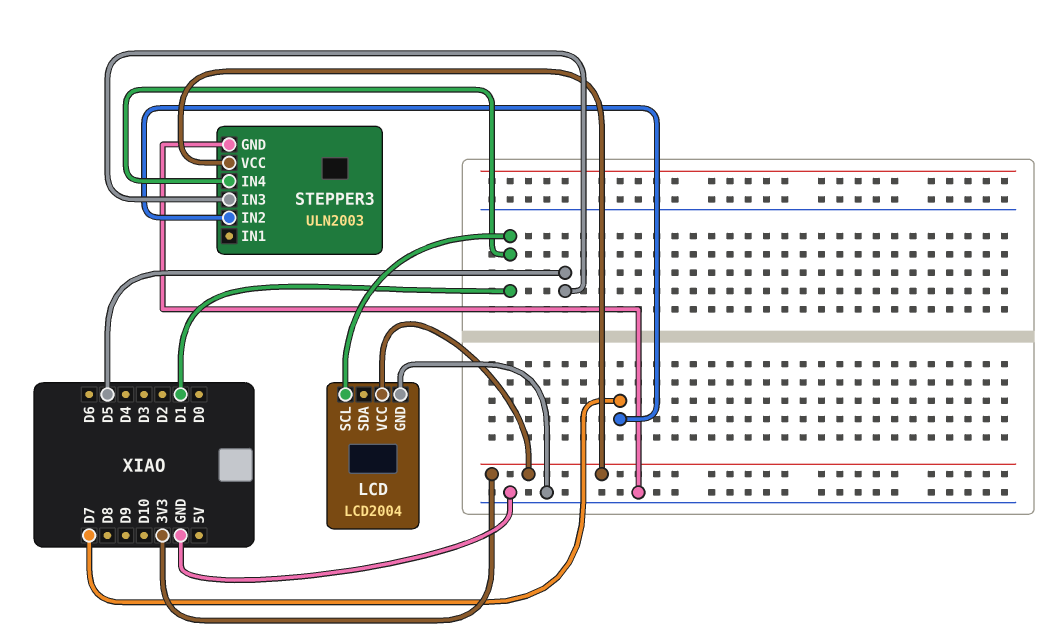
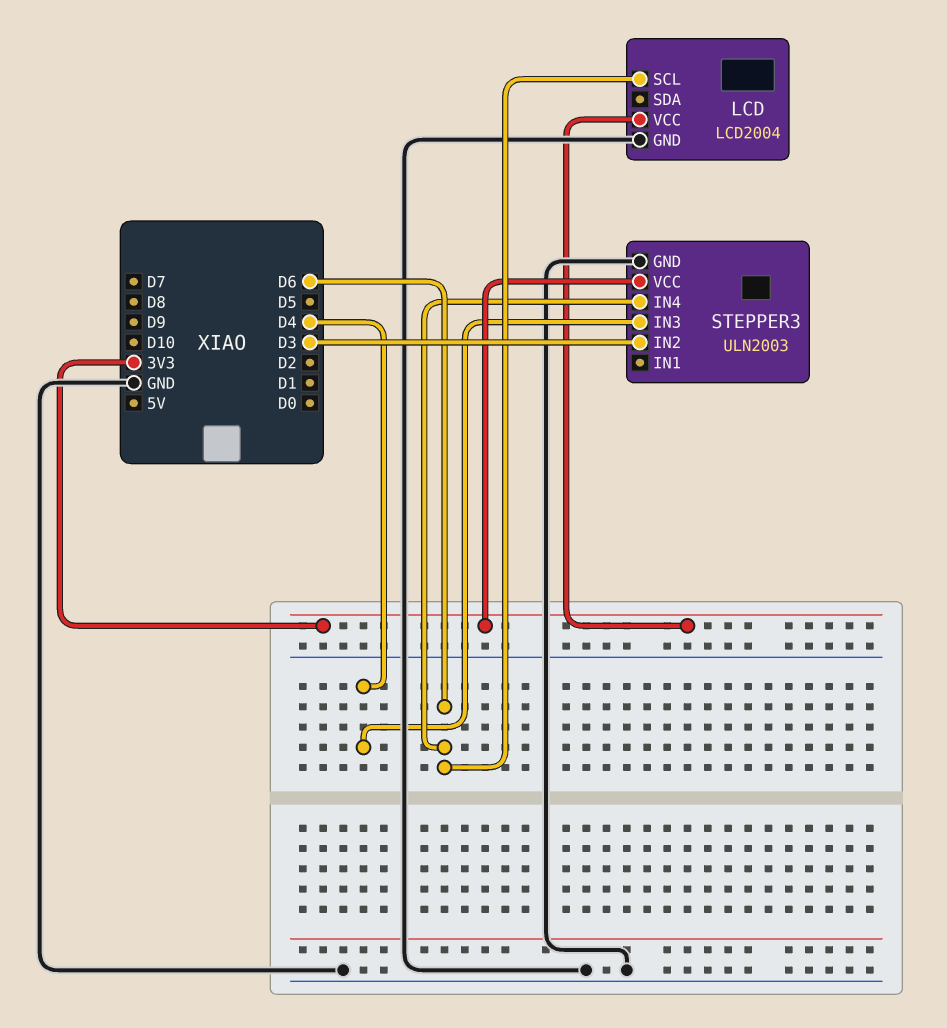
LCD pin SCL: D1 -> D6
STEPPER3 pin IN2: D7 -> D3
STEPPER3 pin IN3: D5 -> D4
STEPPER3 pin IN4: D1 -> D6

